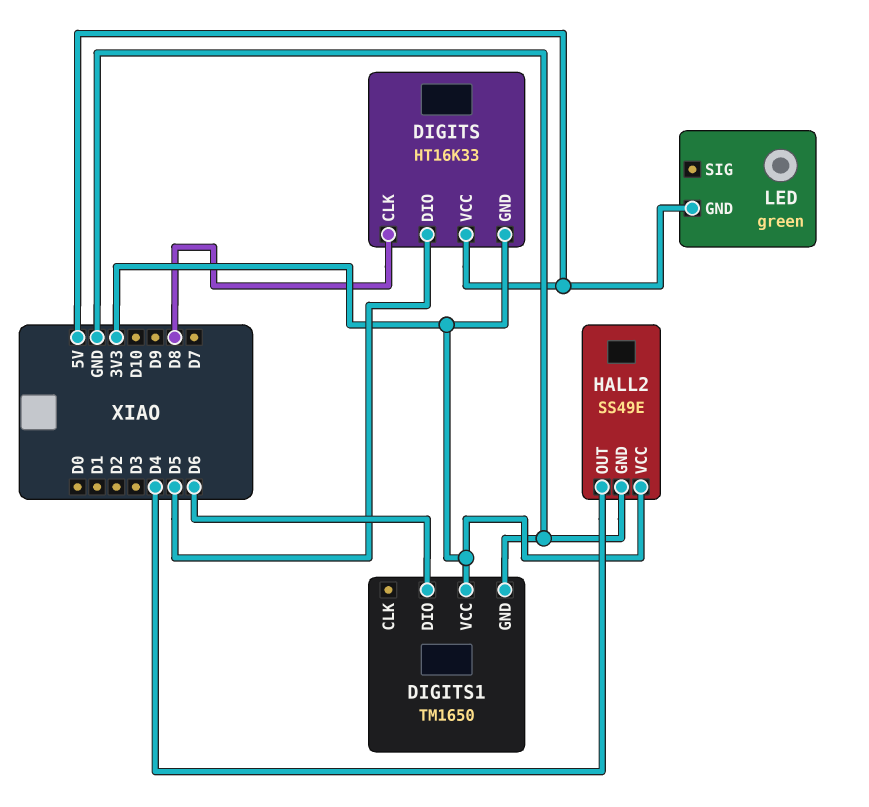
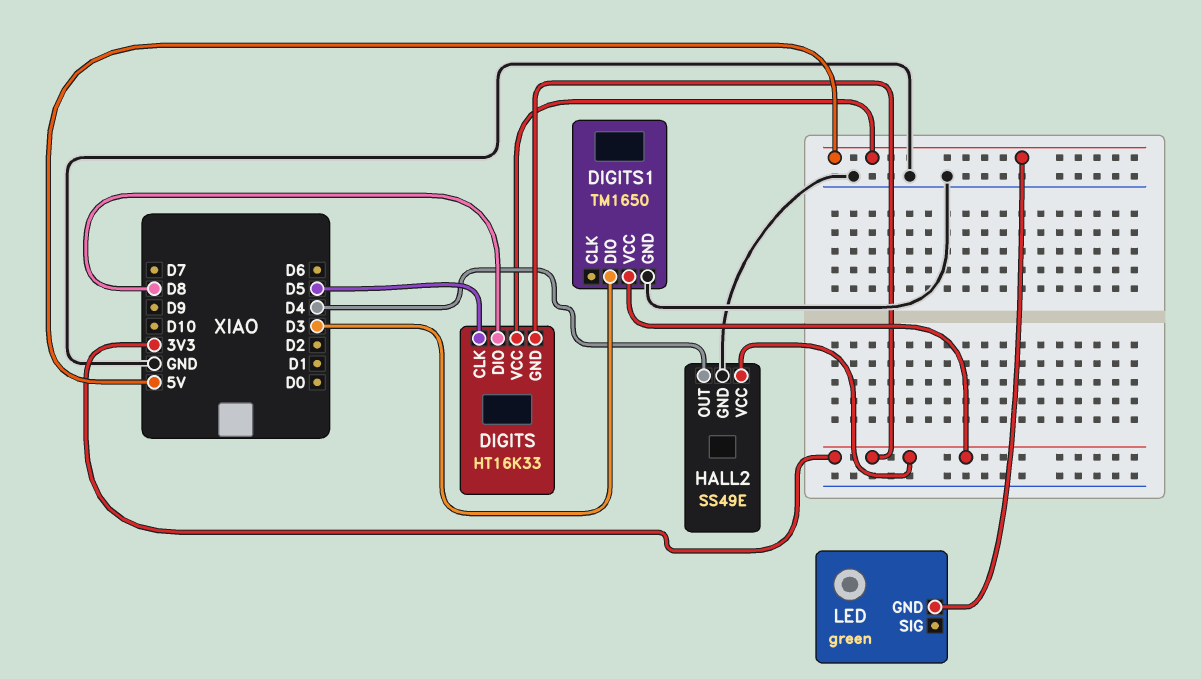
DIGITS pin CLK: D8 -> D5
DIGITS pin DIO: D5 -> D8
DIGITS1 pin DIO: D6 -> D3

